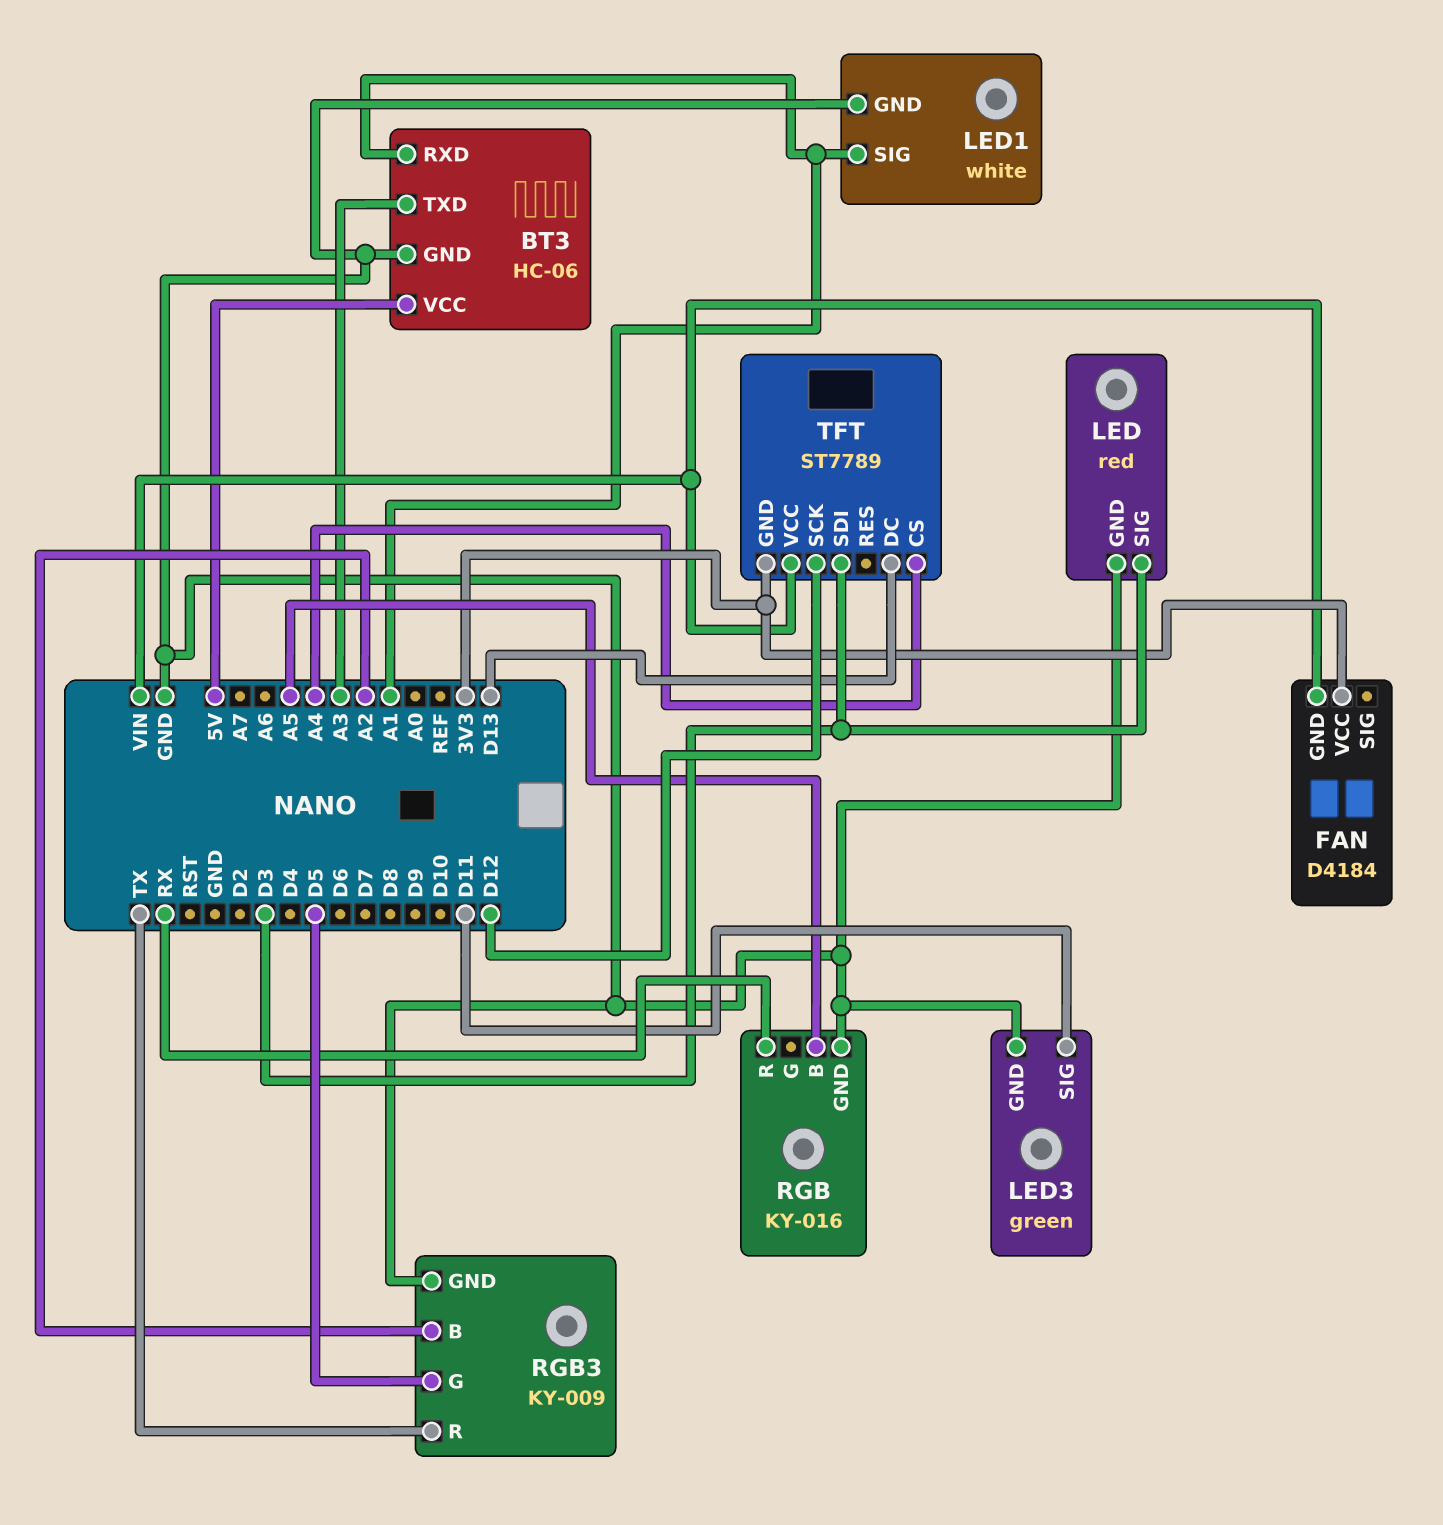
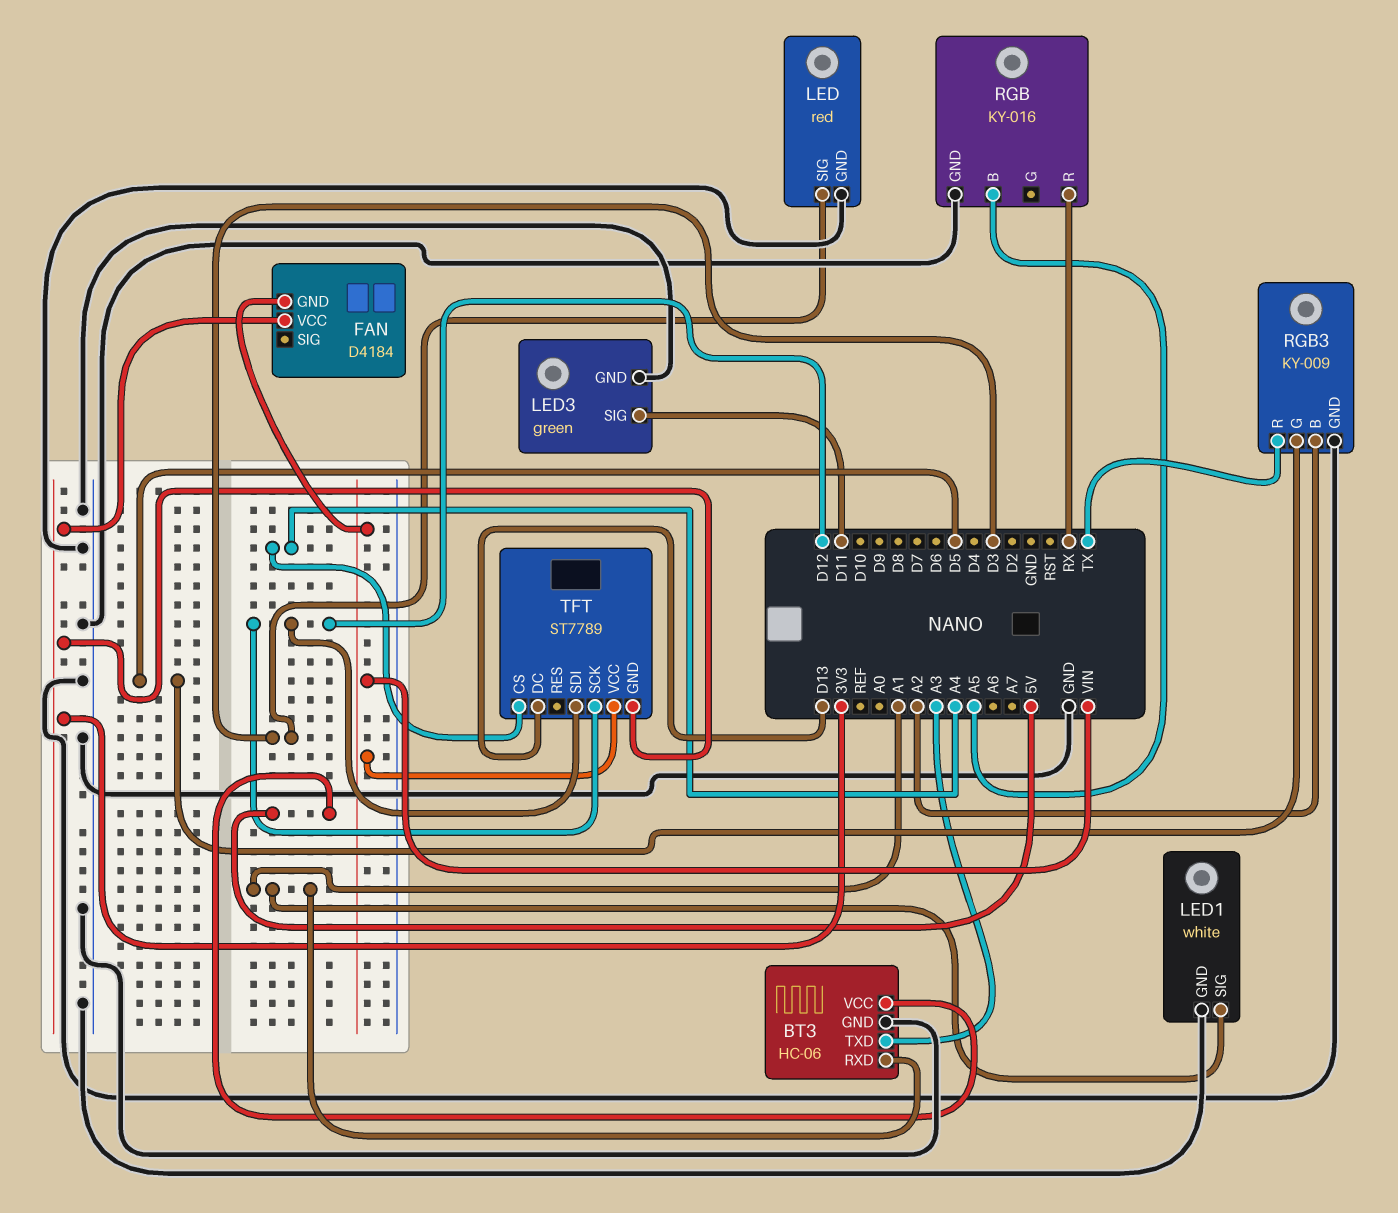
TFT pin SDI: D3 -> D12

